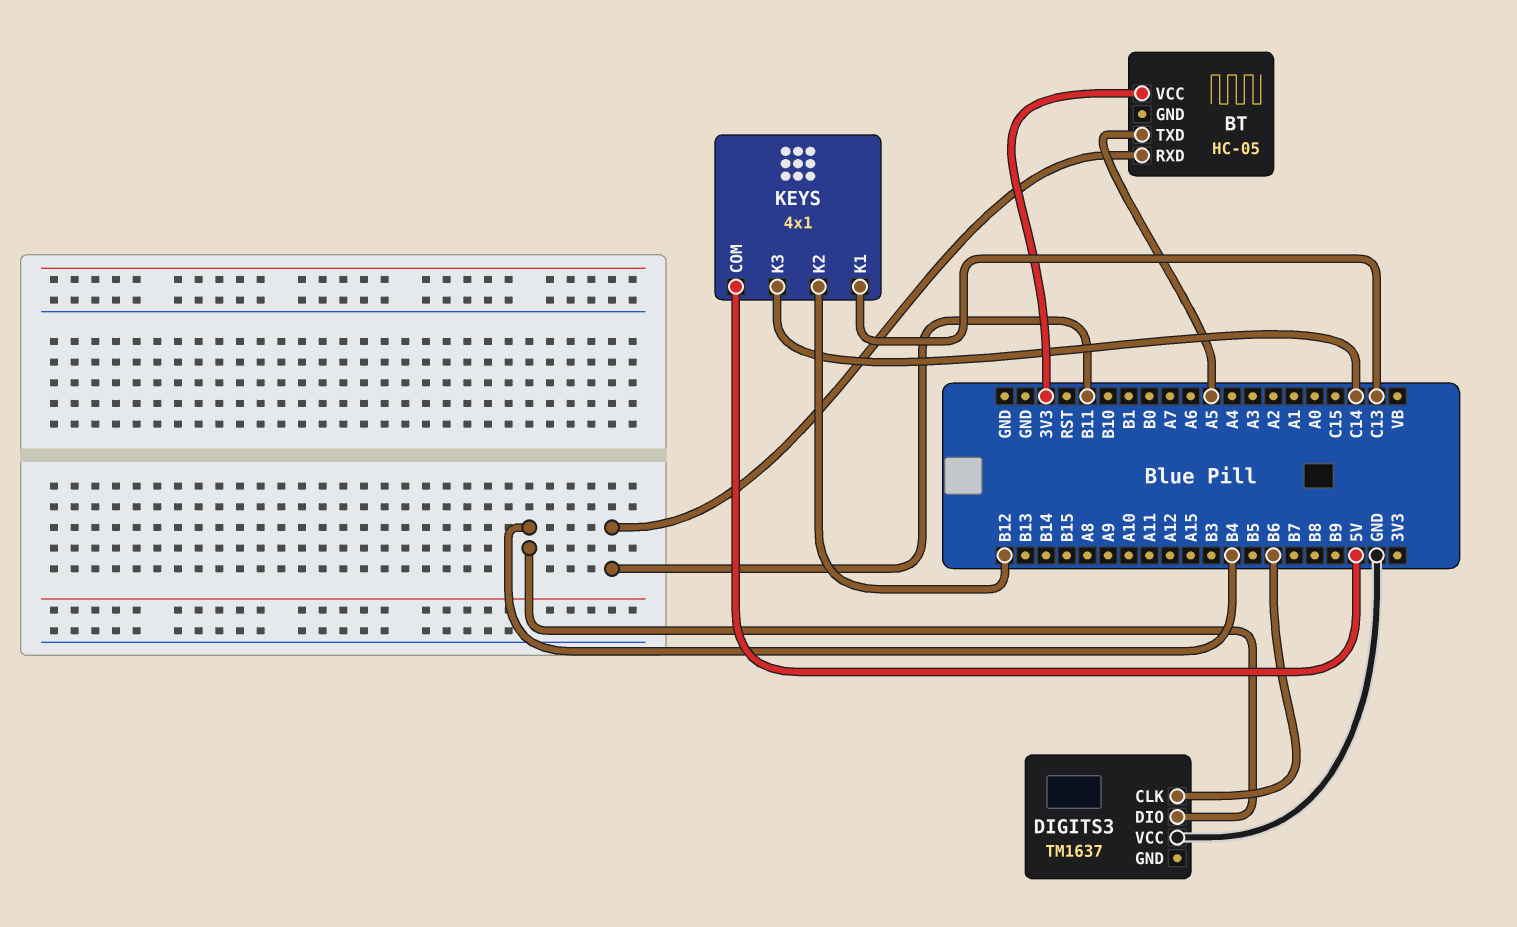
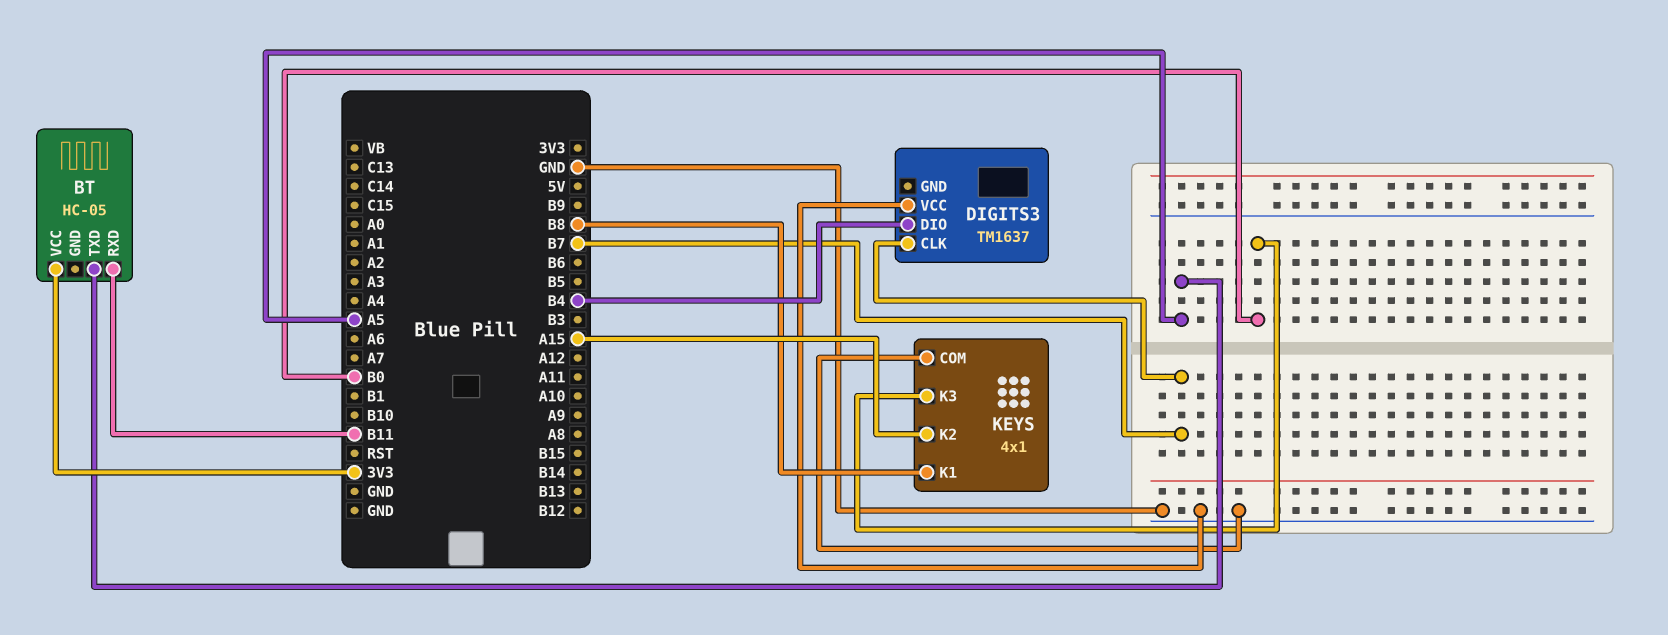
DIGITS3 pin CLK: B6 -> B7
KEYS pin COM: 5V -> GND
KEYS pin K1: C13 -> B8
KEYS pin K2: B12 -> A15
KEYS pin K3: C14 -> B0

